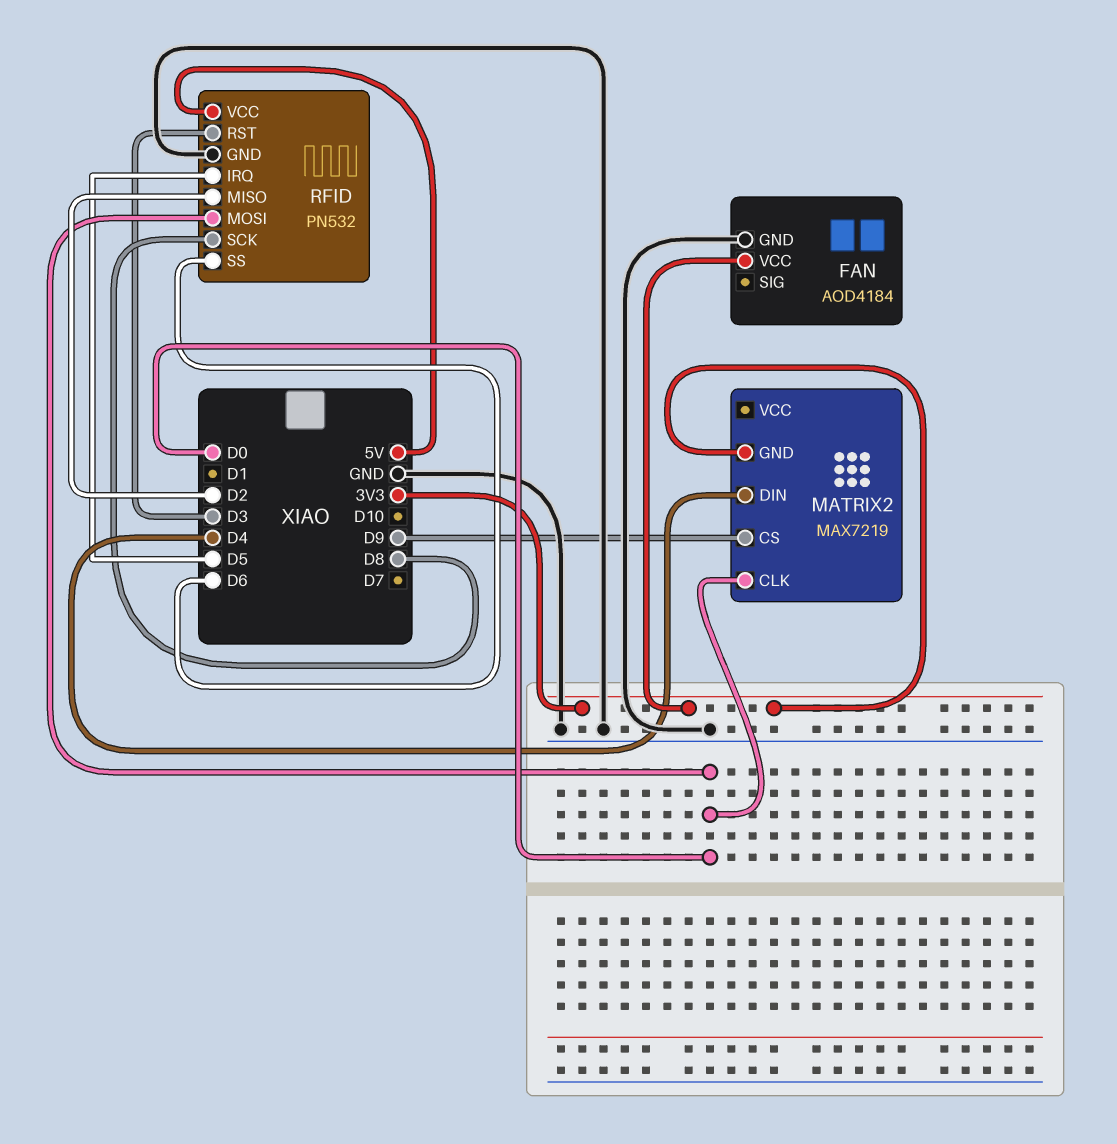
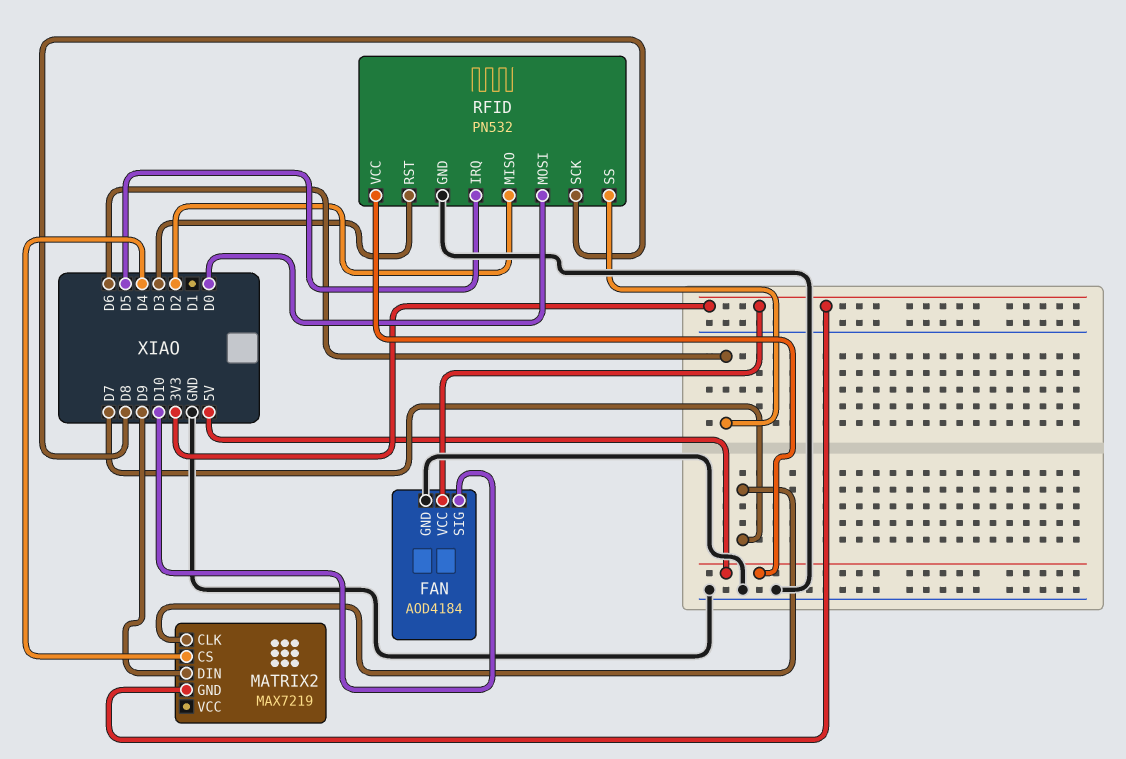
FAN pin SIG: none -> D10
MATRIX2 pin CLK: D0 -> D7
MATRIX2 pin CS: D9 -> D4
MATRIX2 pin DIN: D4 -> D9

